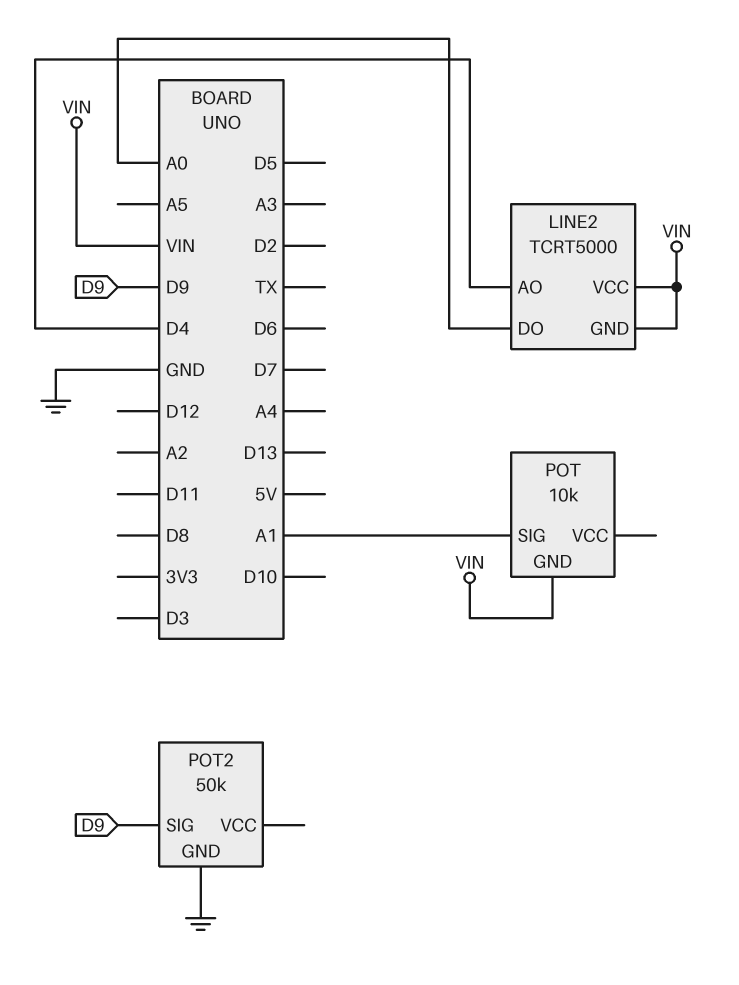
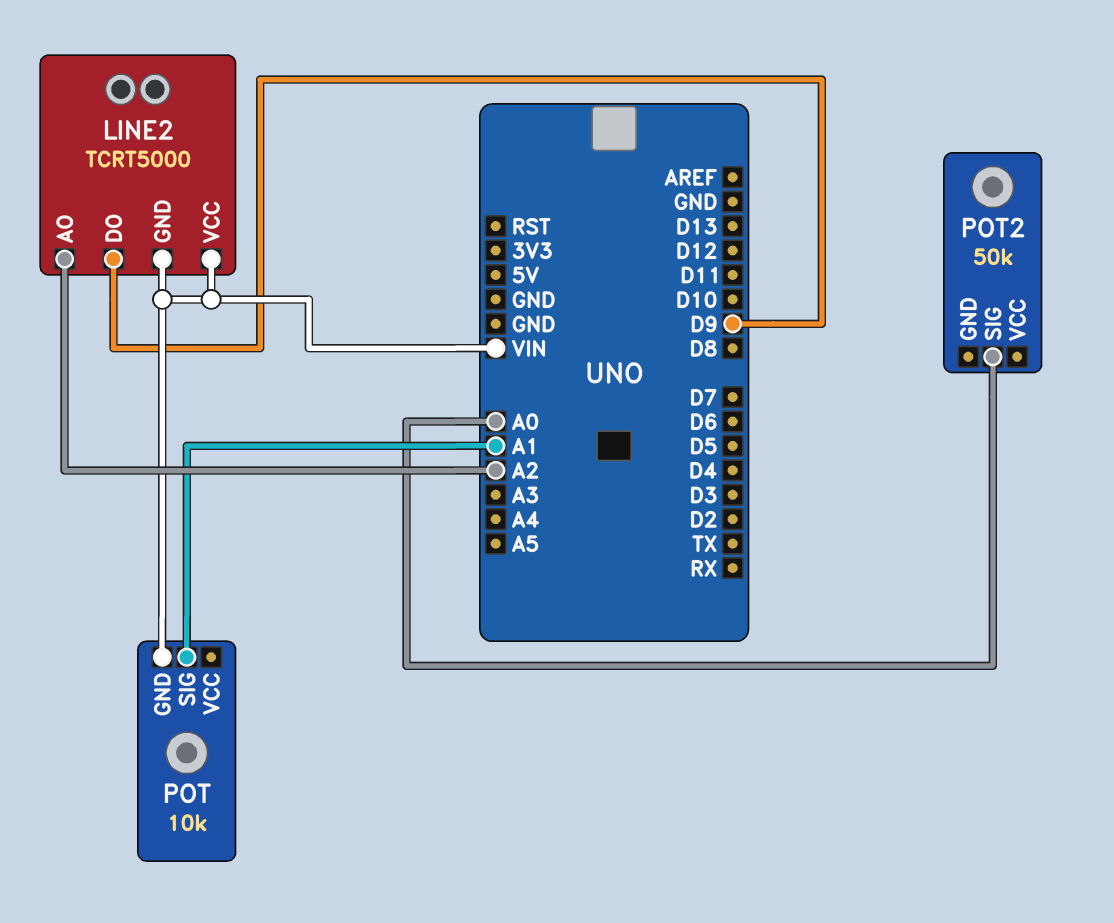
LINE2 pin AO: D4 -> A2
LINE2 pin DO: A0 -> D9
POT2 pin GND: GND -> none
POT2 pin SIG: D9 -> A0

